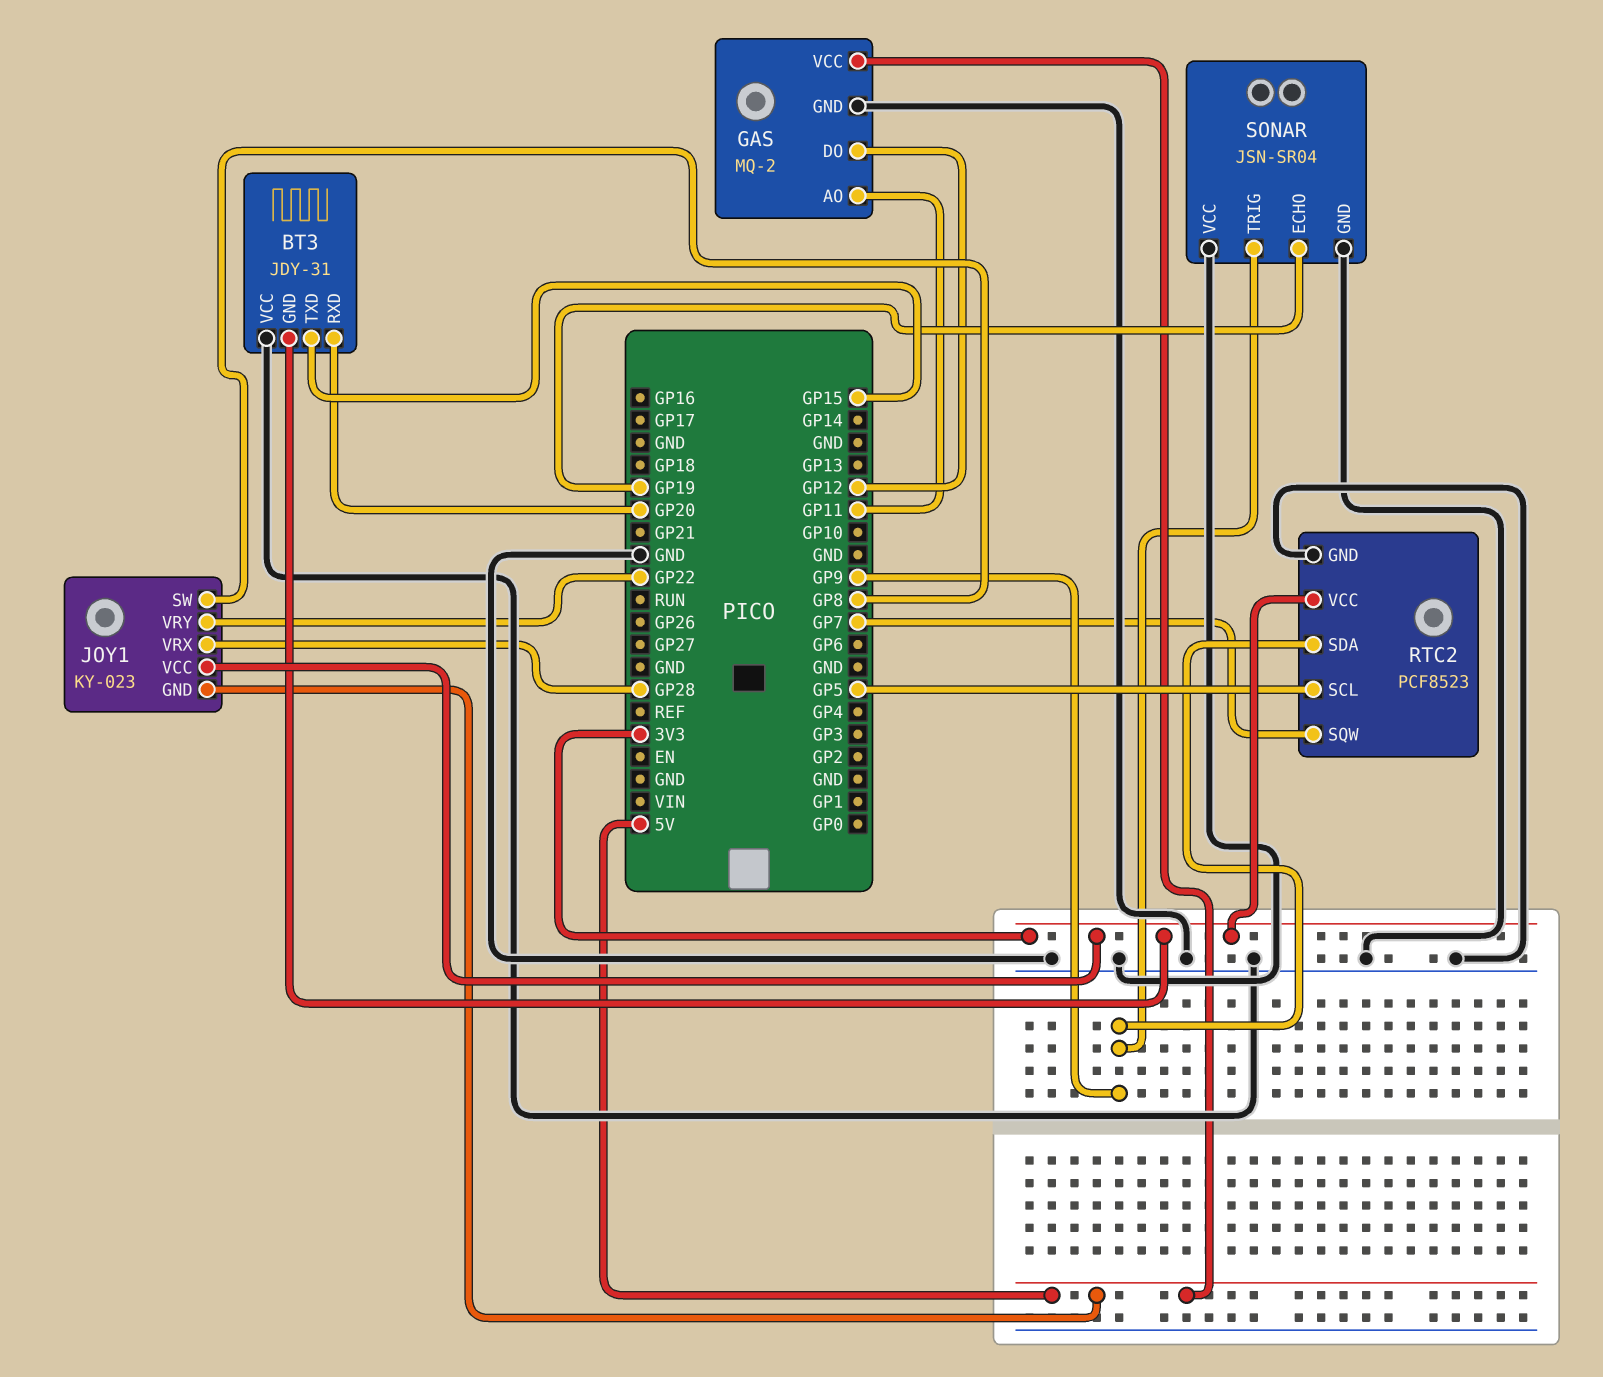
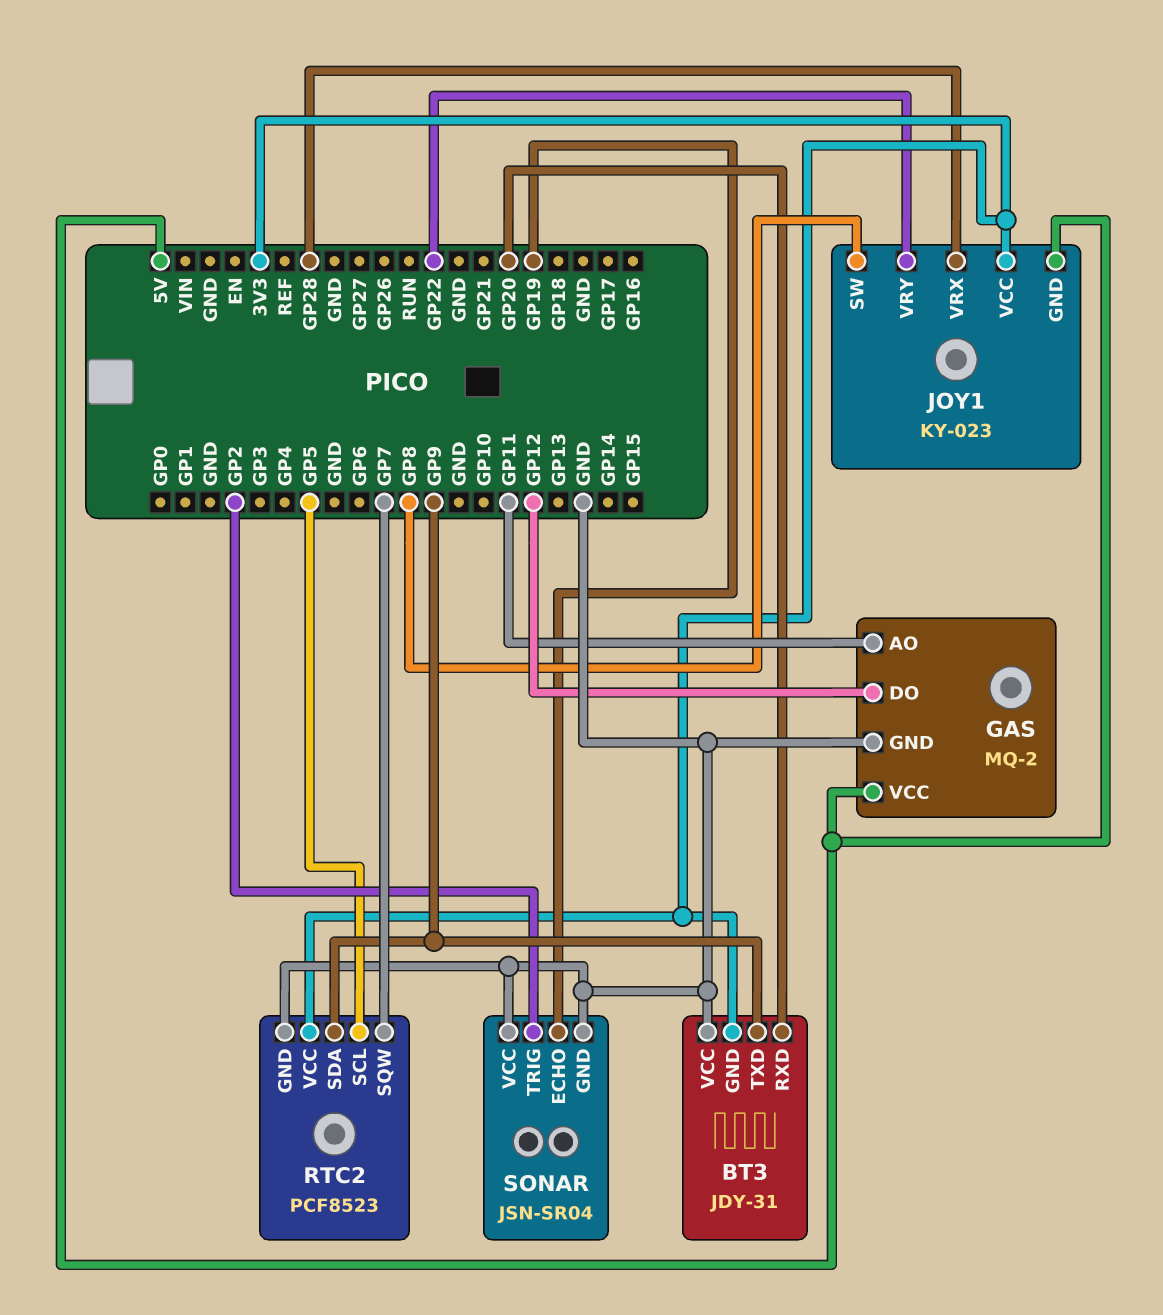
BT3 pin TXD: GP15 -> GP9
SONAR pin TRIG: GP9 -> GP2

